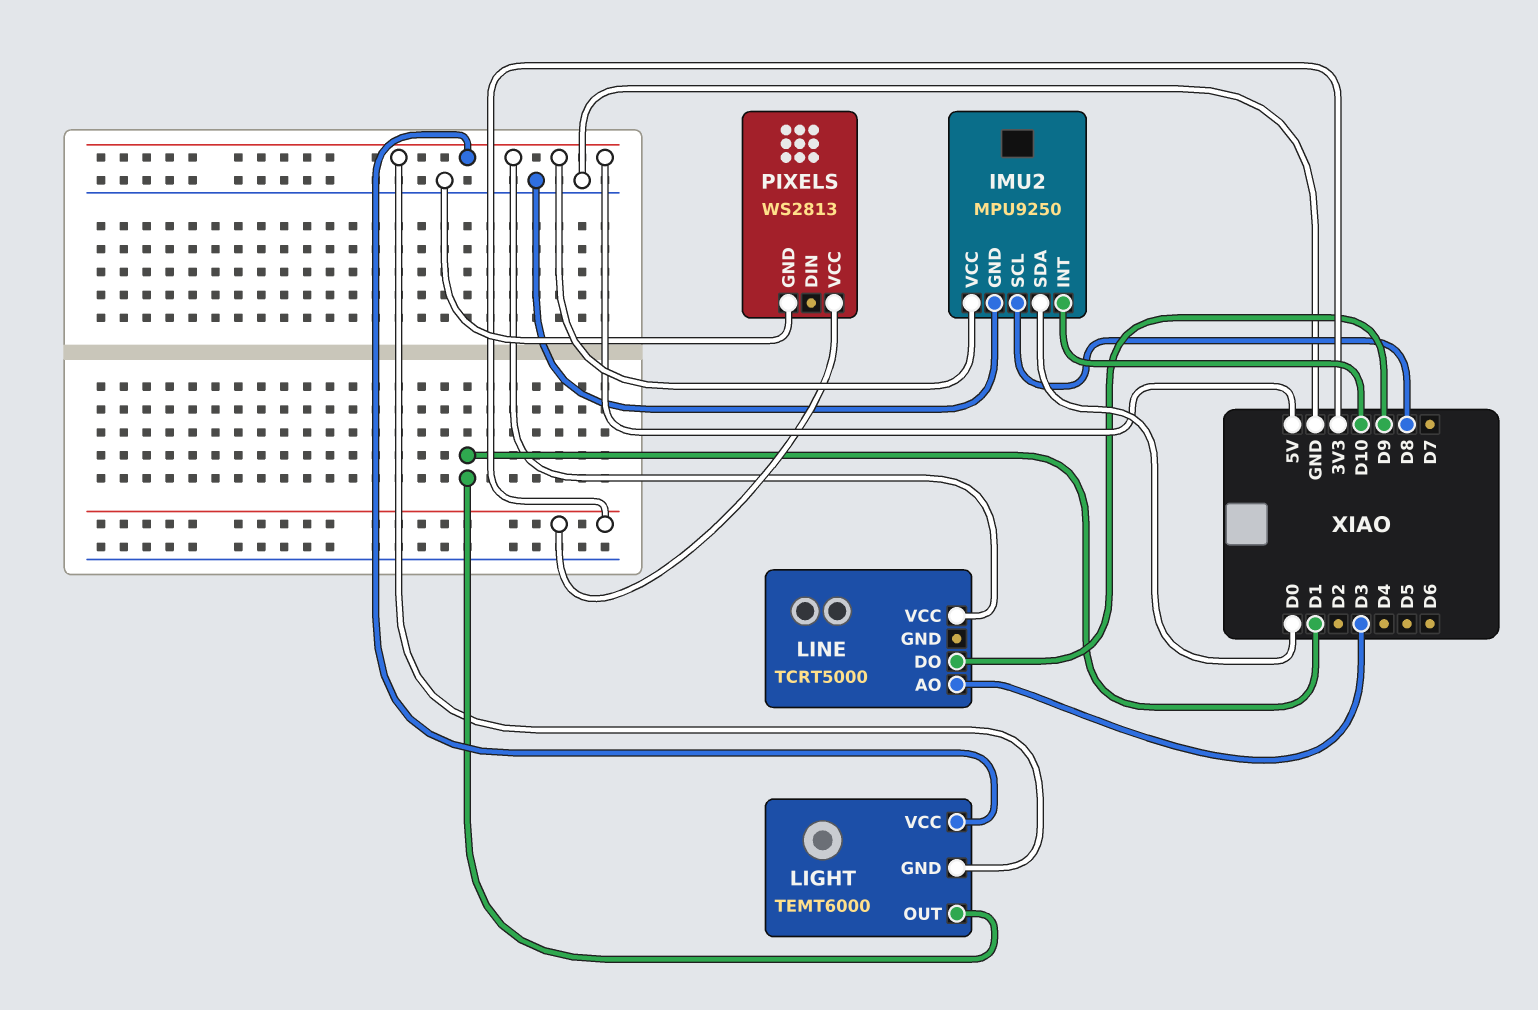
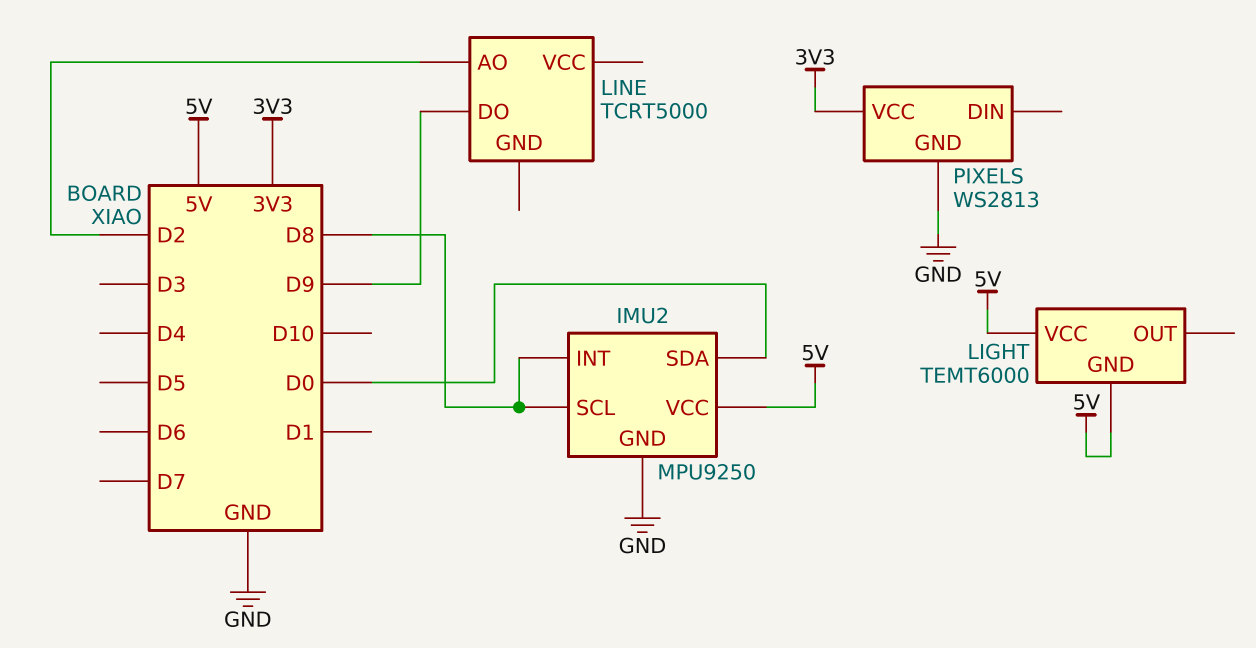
IMU2 pin INT: D10 -> D8
LIGHT pin OUT: D1 -> none
LINE pin AO: D3 -> D2
LINE pin VCC: 5V -> none

